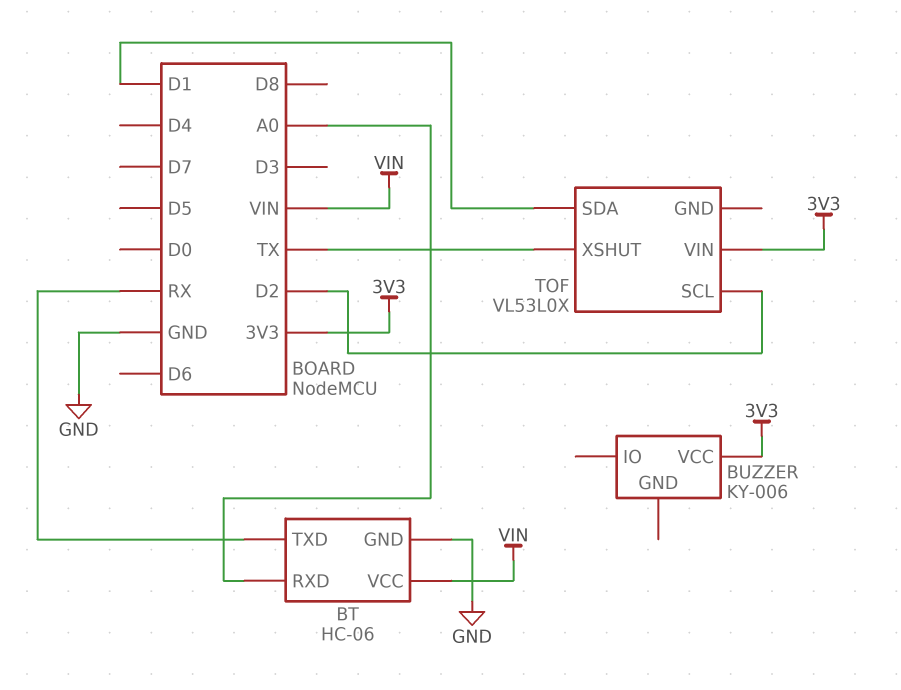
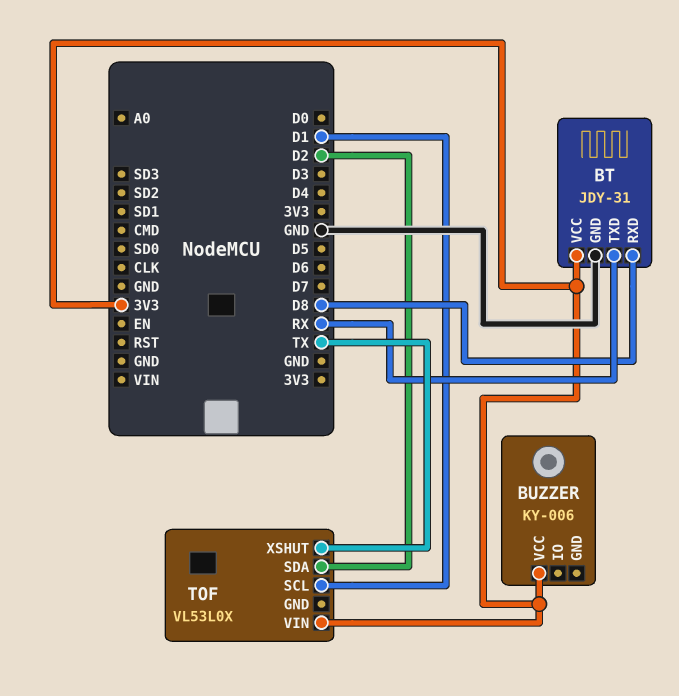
BT: HC-06 -> JDY-31
BT pin RXD: A0 -> D8
BT pin VCC: VIN -> 3V3
TOF pin SCL: D2 -> D1
TOF pin SDA: D1 -> D2

